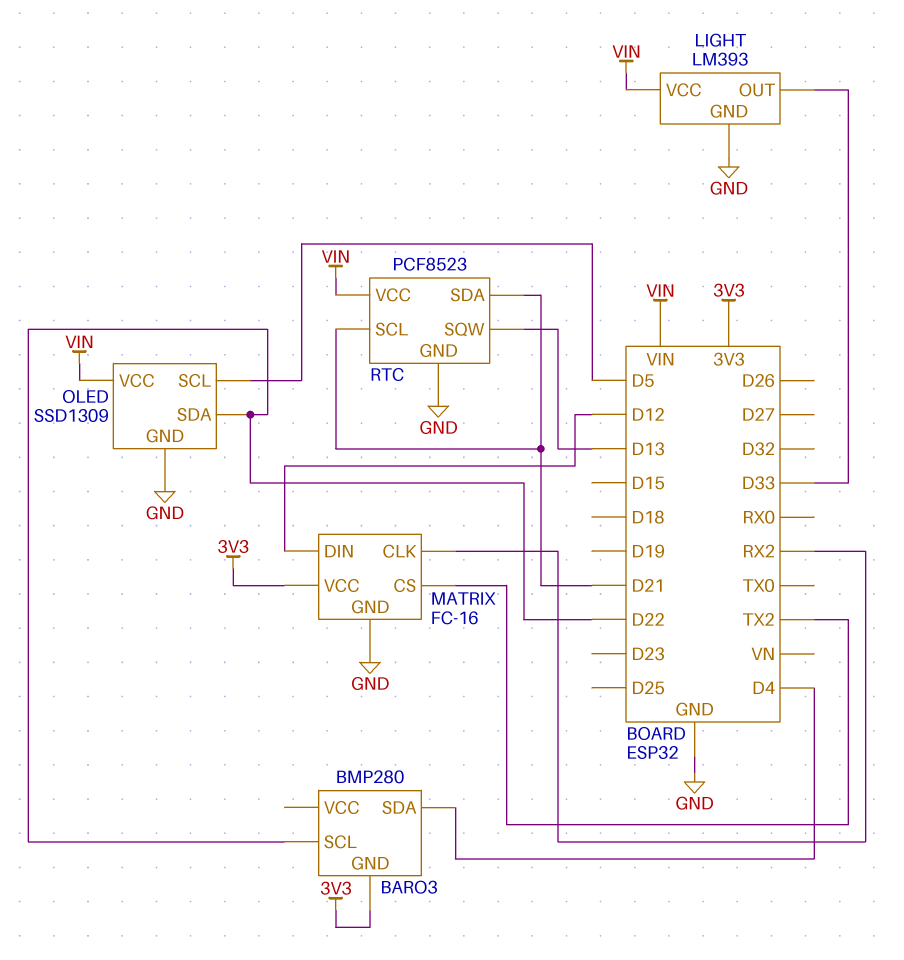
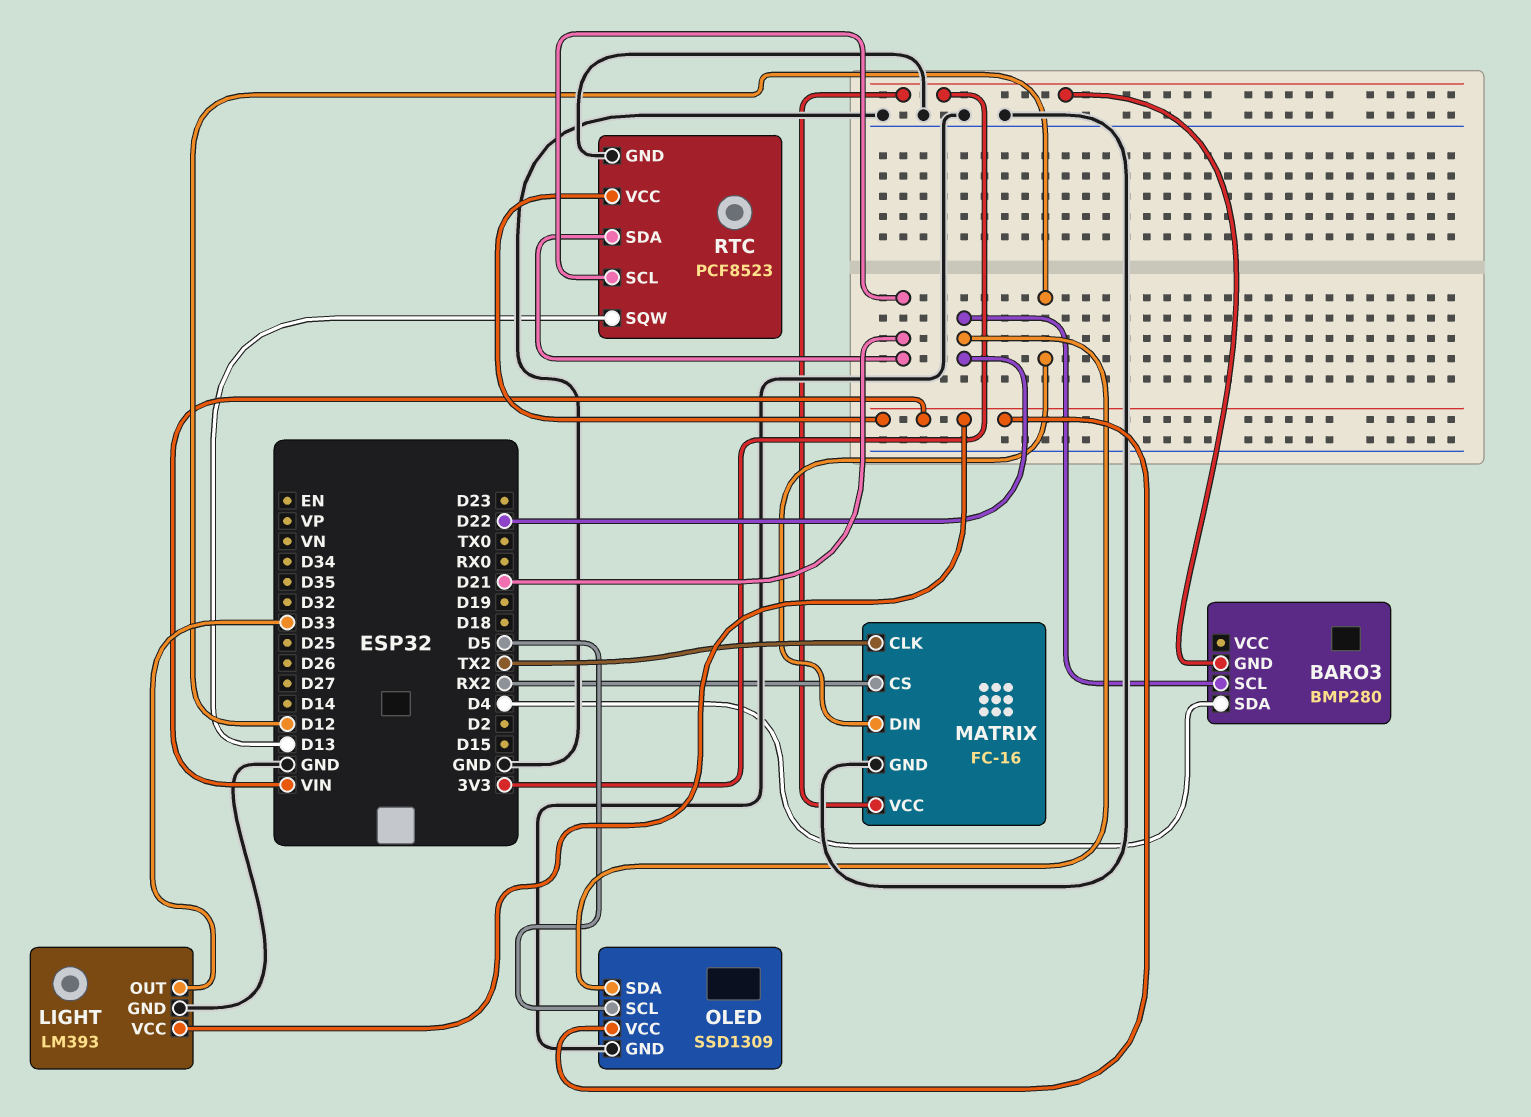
MATRIX pin CLK: RX2 -> TX2
MATRIX pin CS: TX2 -> RX2

